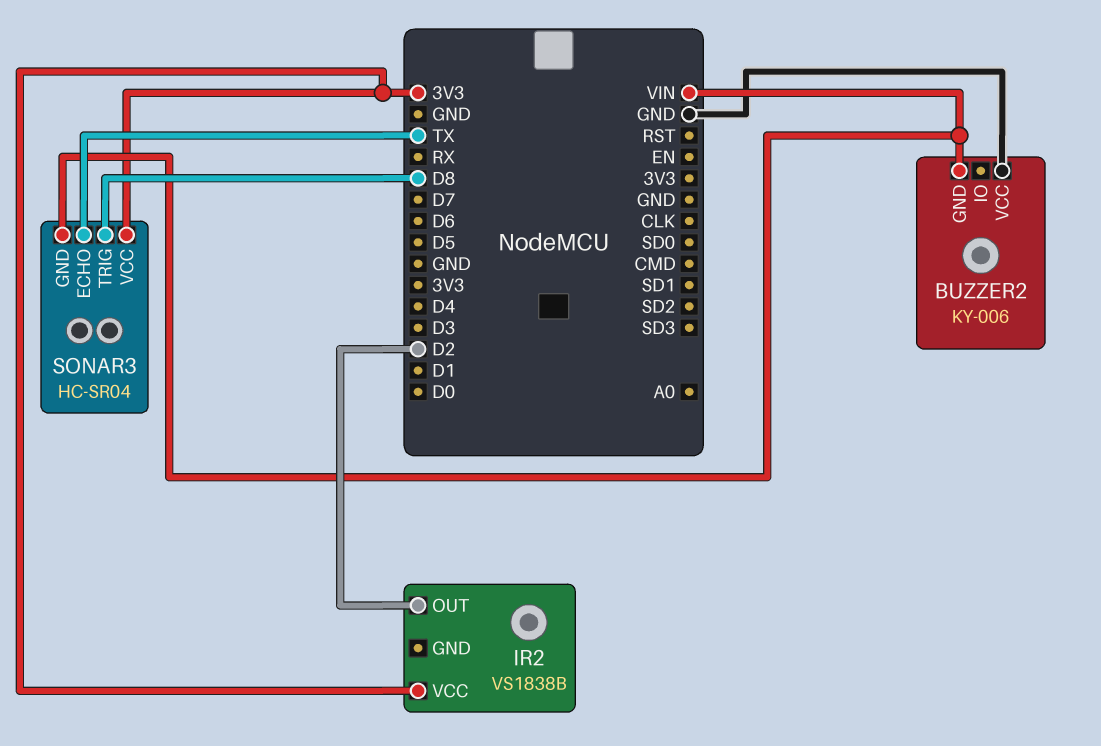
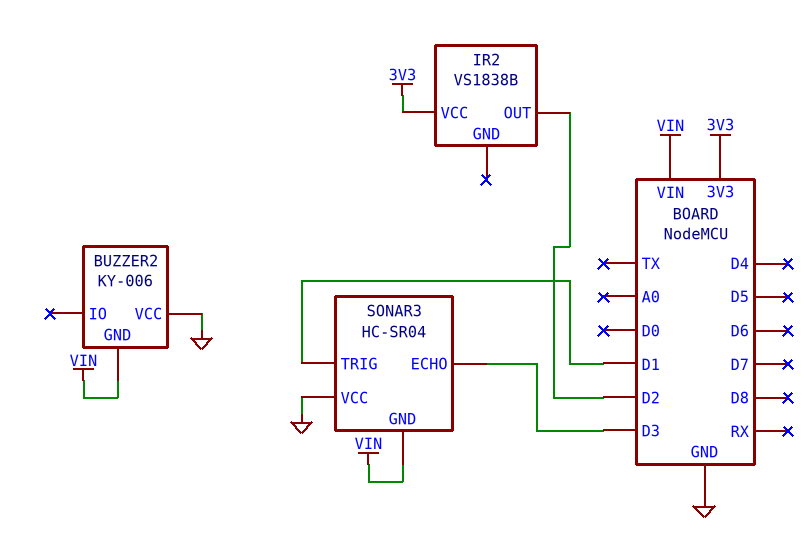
SONAR3 pin ECHO: TX -> D3
SONAR3 pin TRIG: D8 -> D1
SONAR3 pin VCC: 3V3 -> GND

